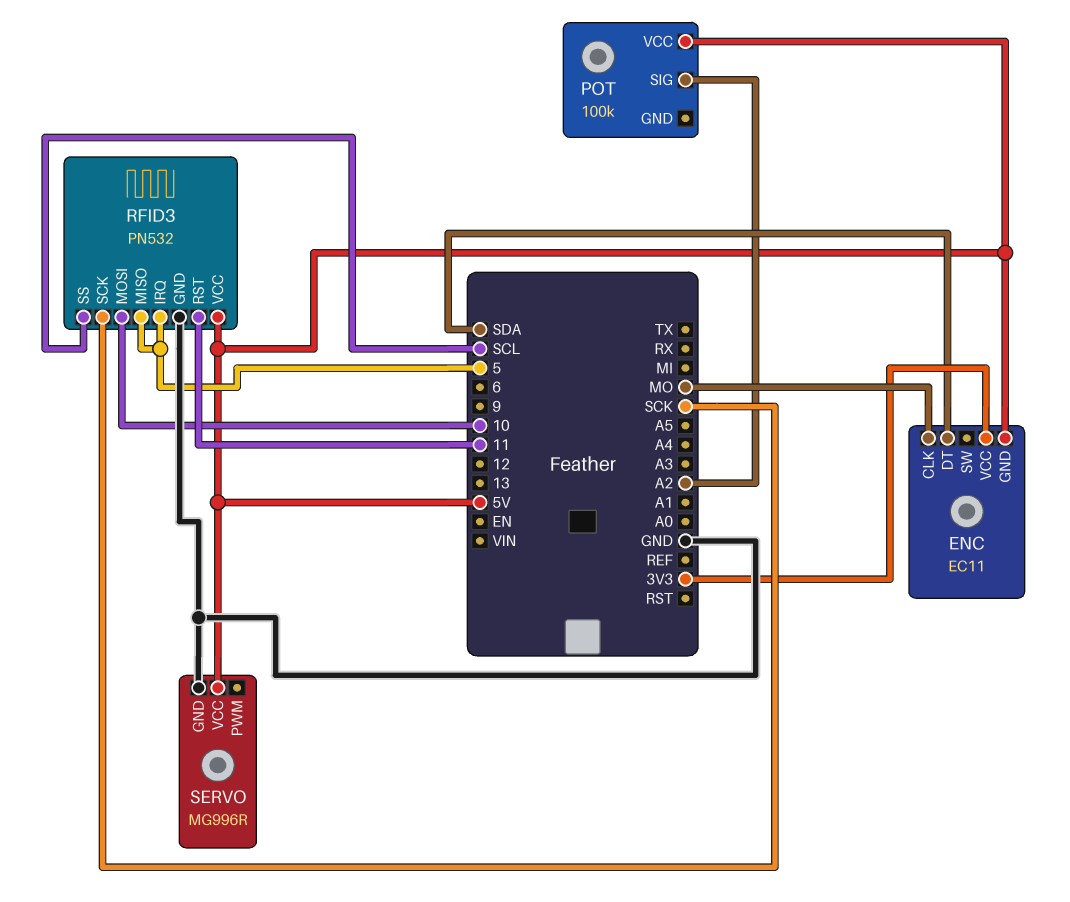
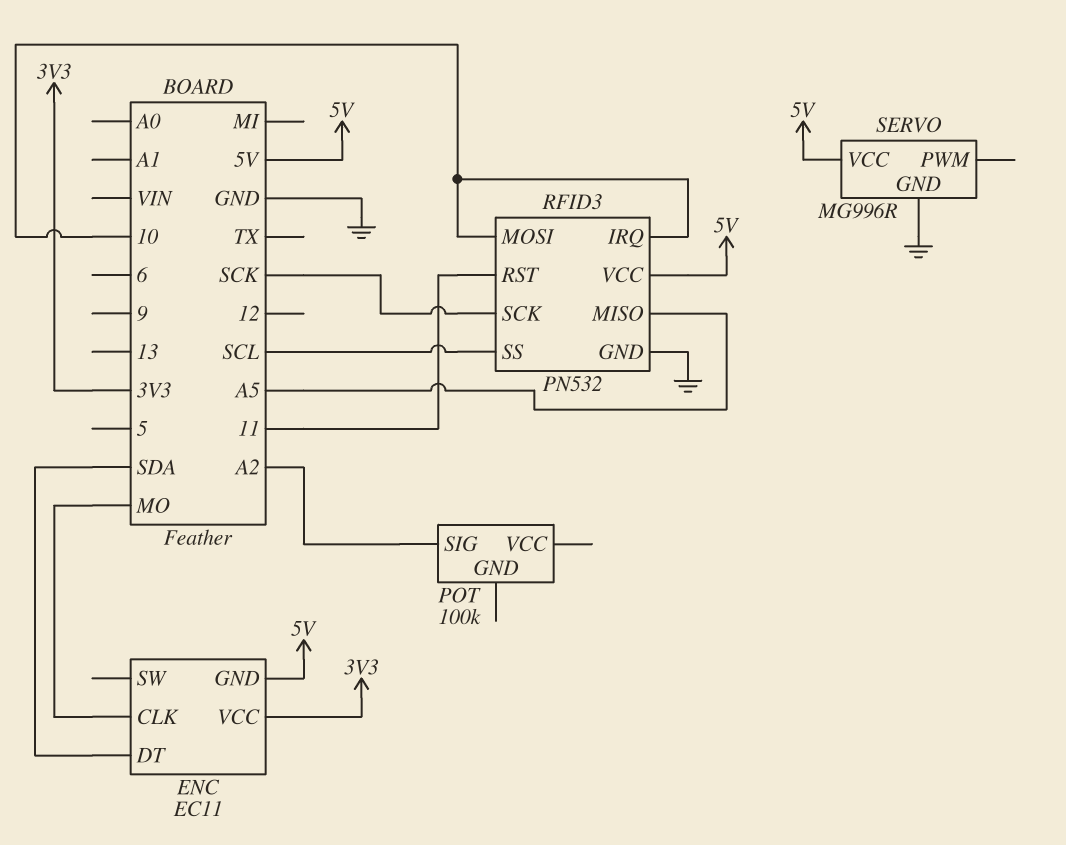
POT pin VCC: 5V -> none
RFID3 pin IRQ: 5 -> 10
RFID3 pin MISO: 5 -> A5

